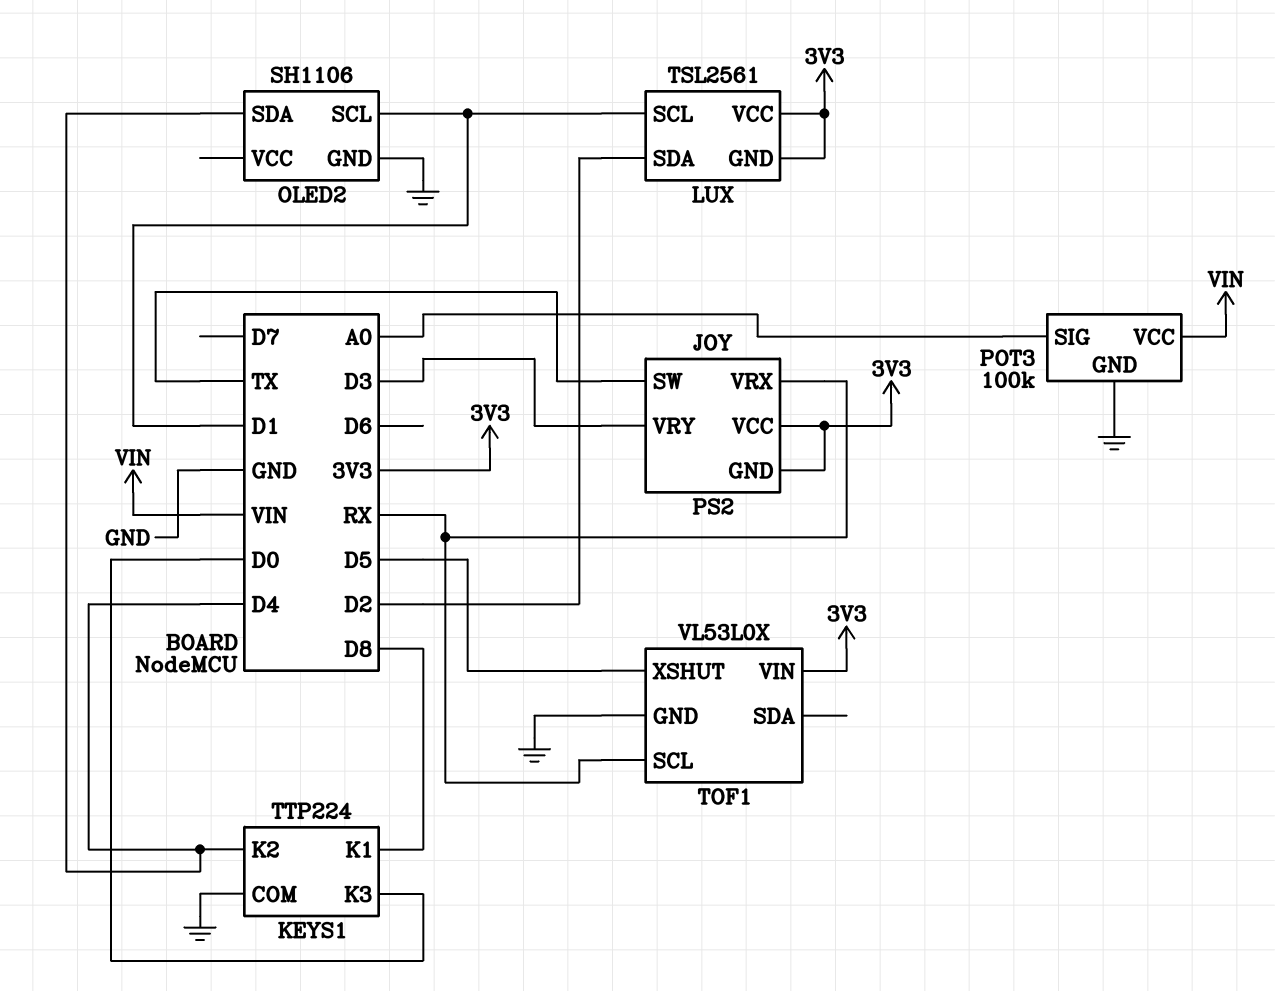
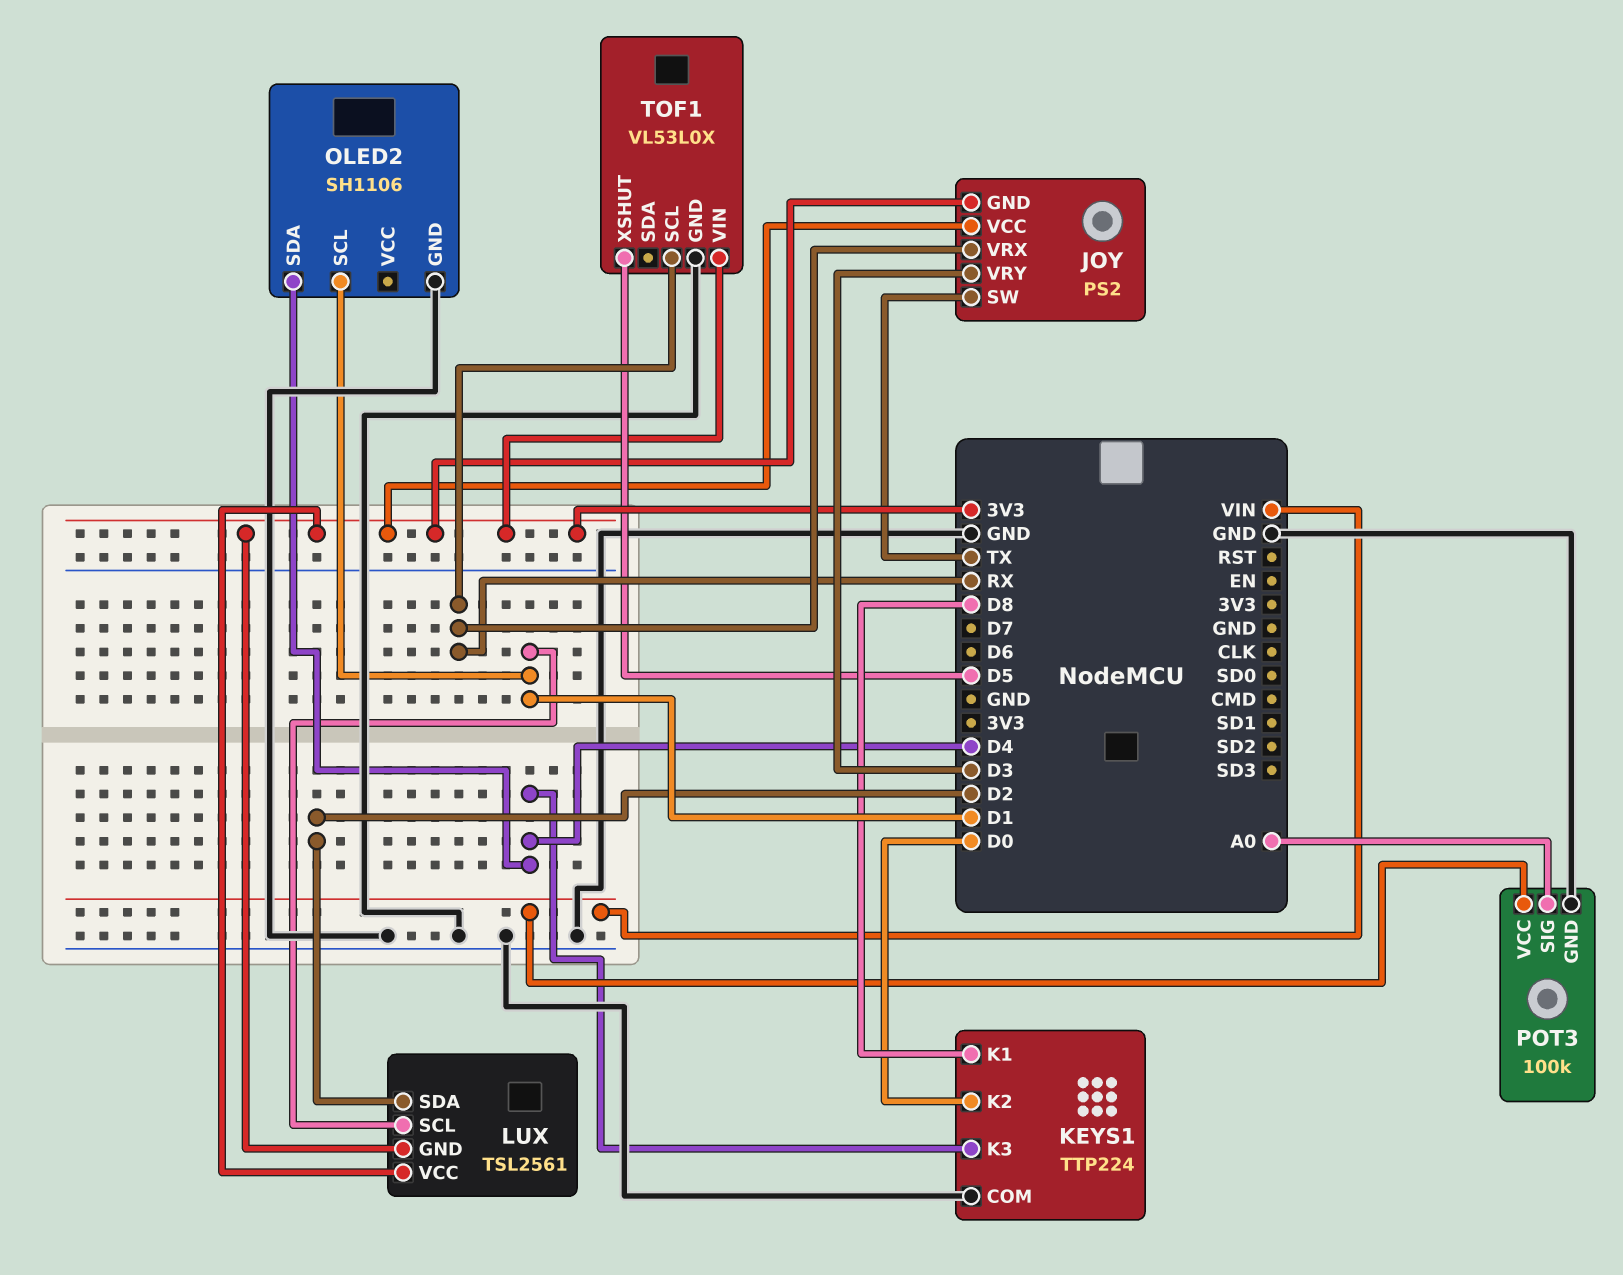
KEYS1 pin K2: D4 -> D0
KEYS1 pin K3: D0 -> D4

